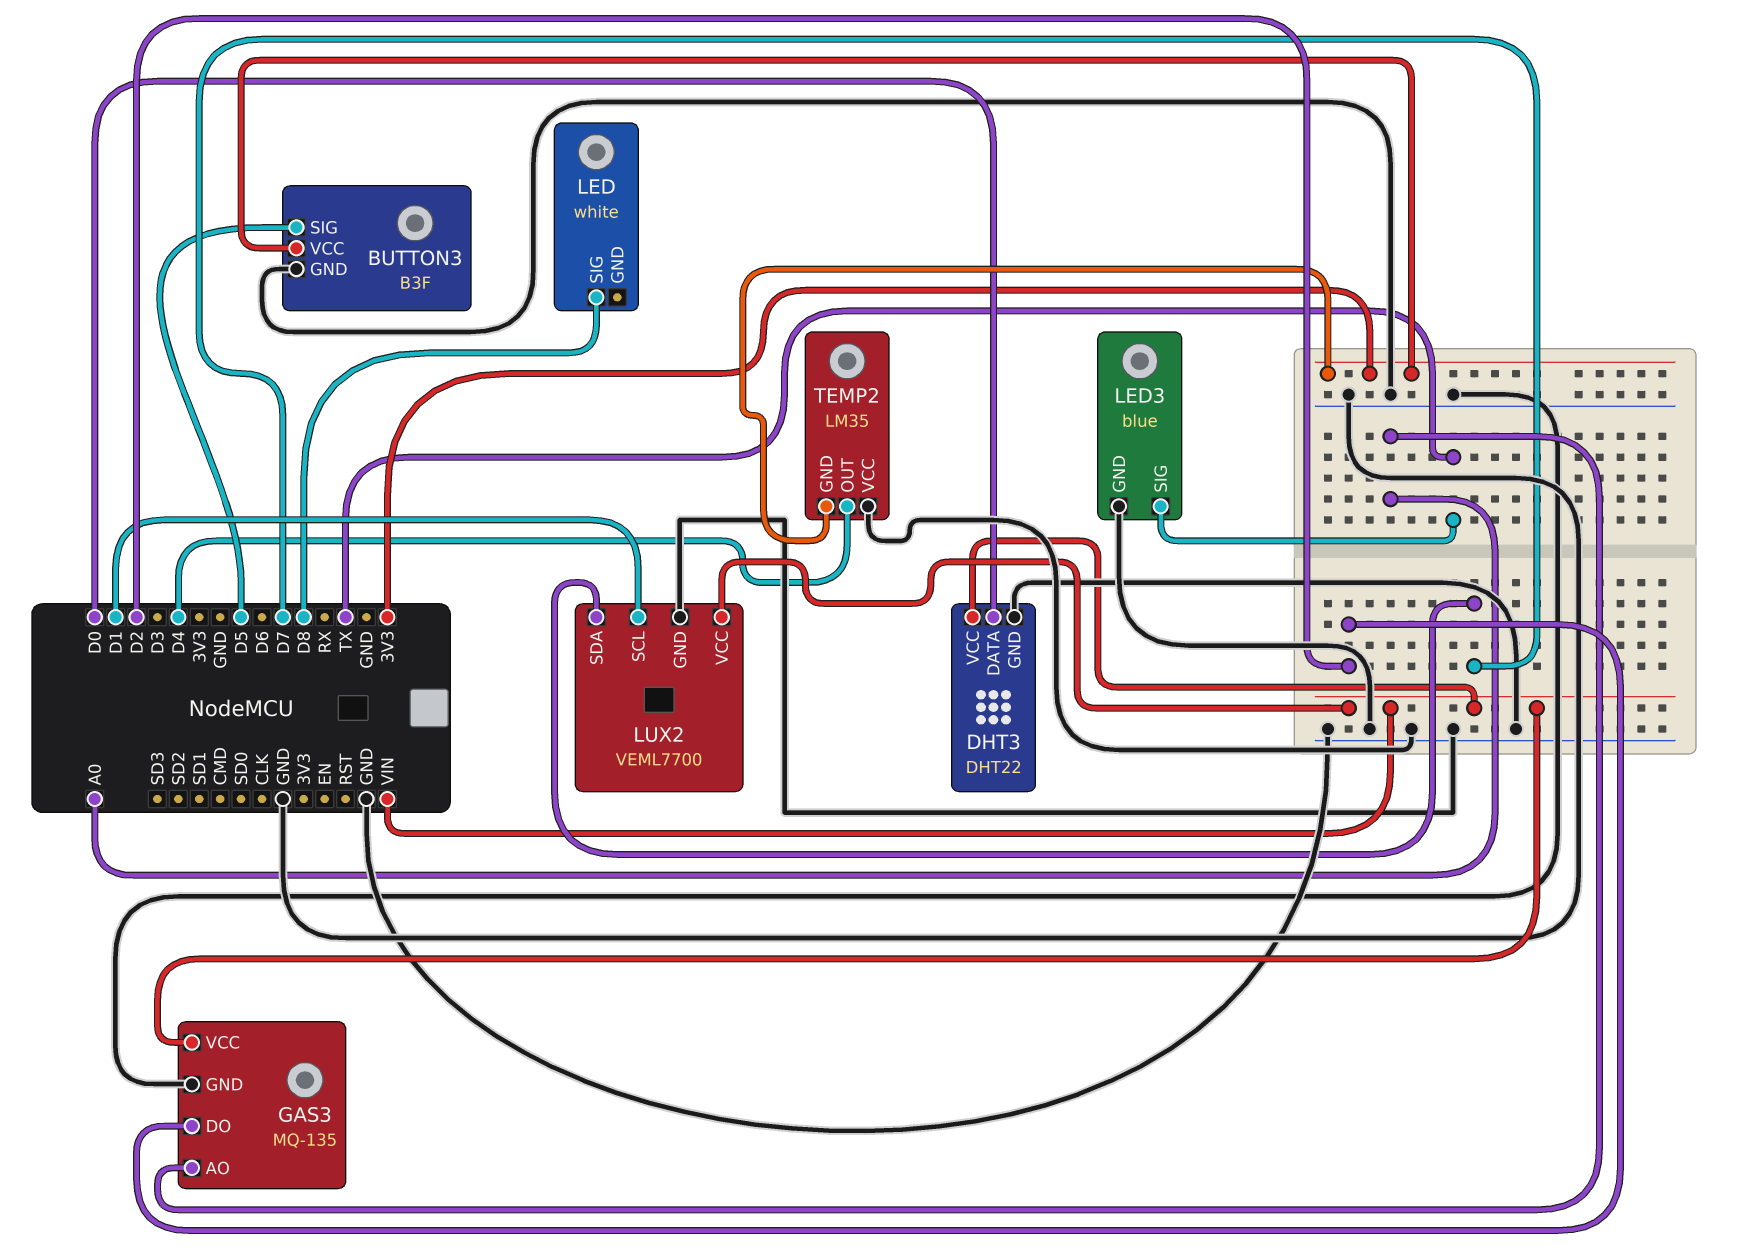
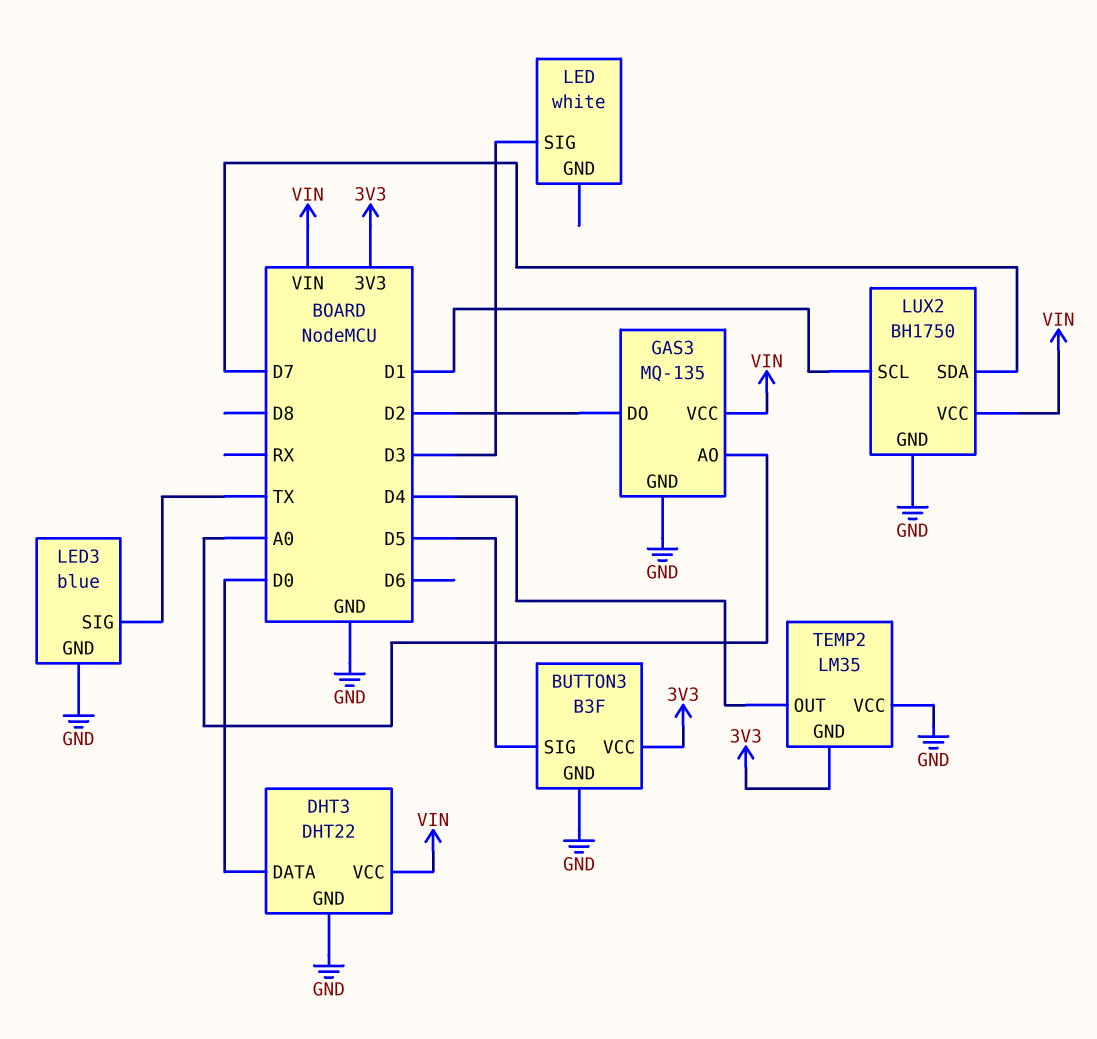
LED pin SIG: D8 -> D3
LUX2: VEML7700 -> BH1750

